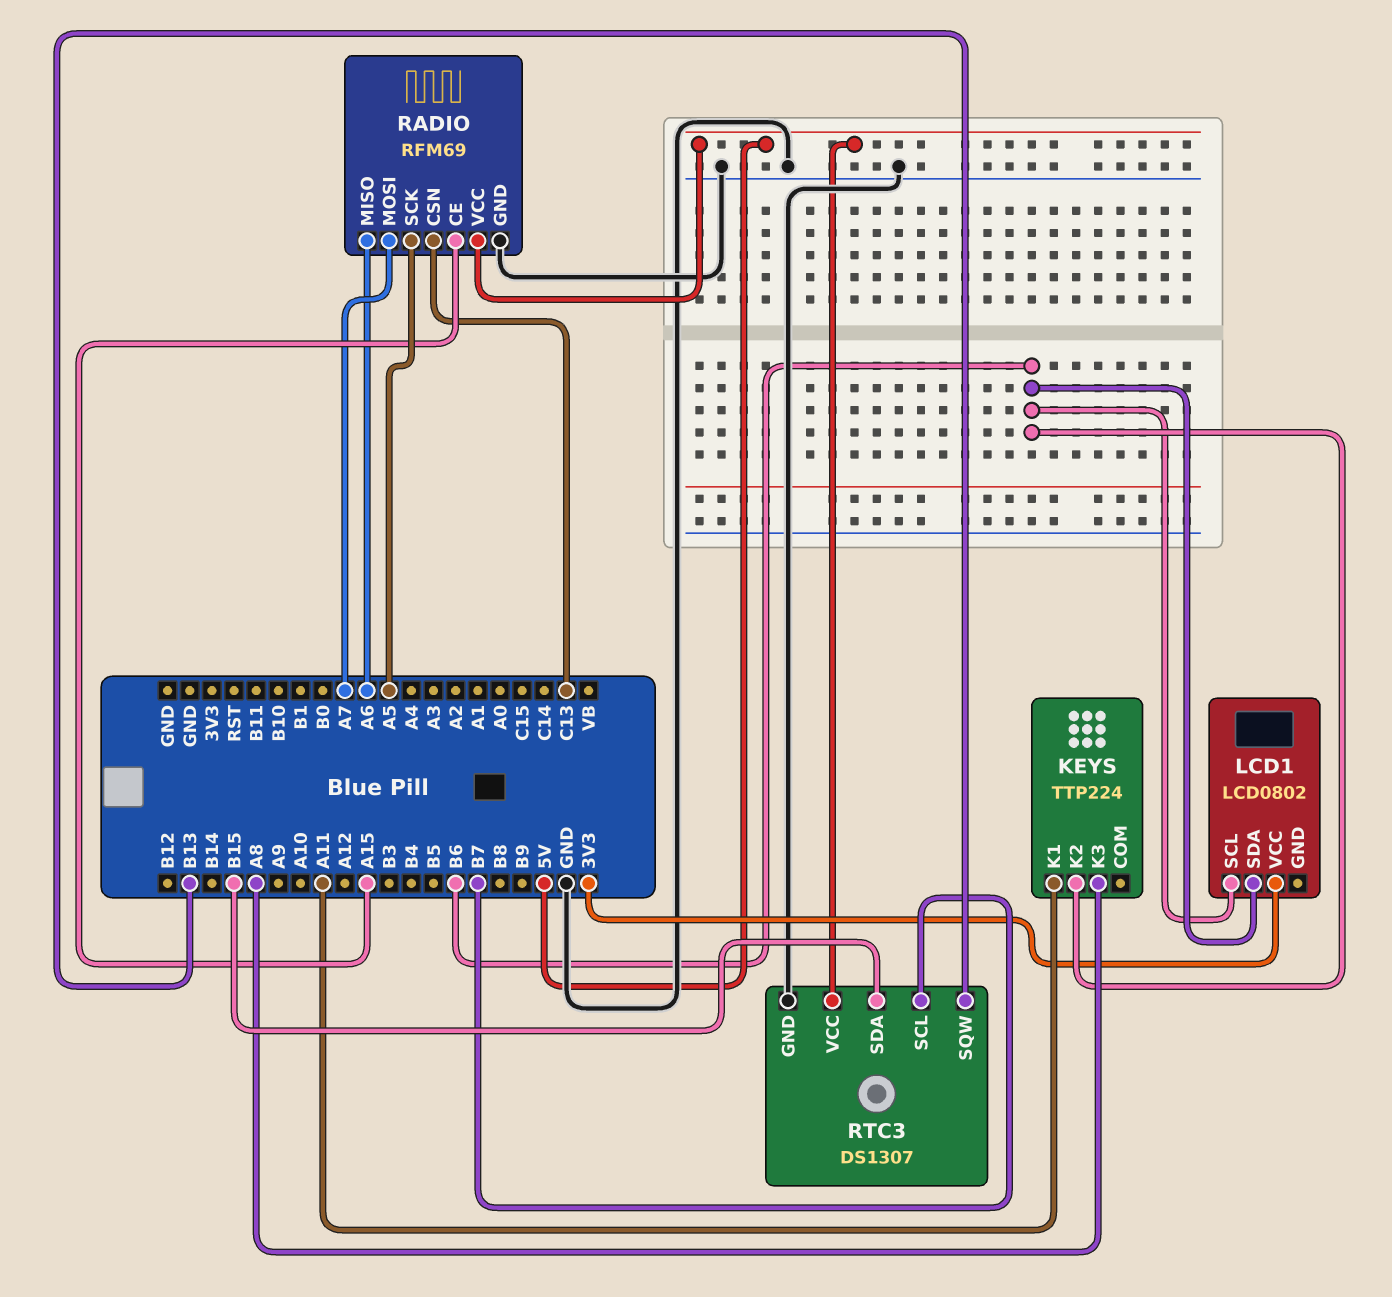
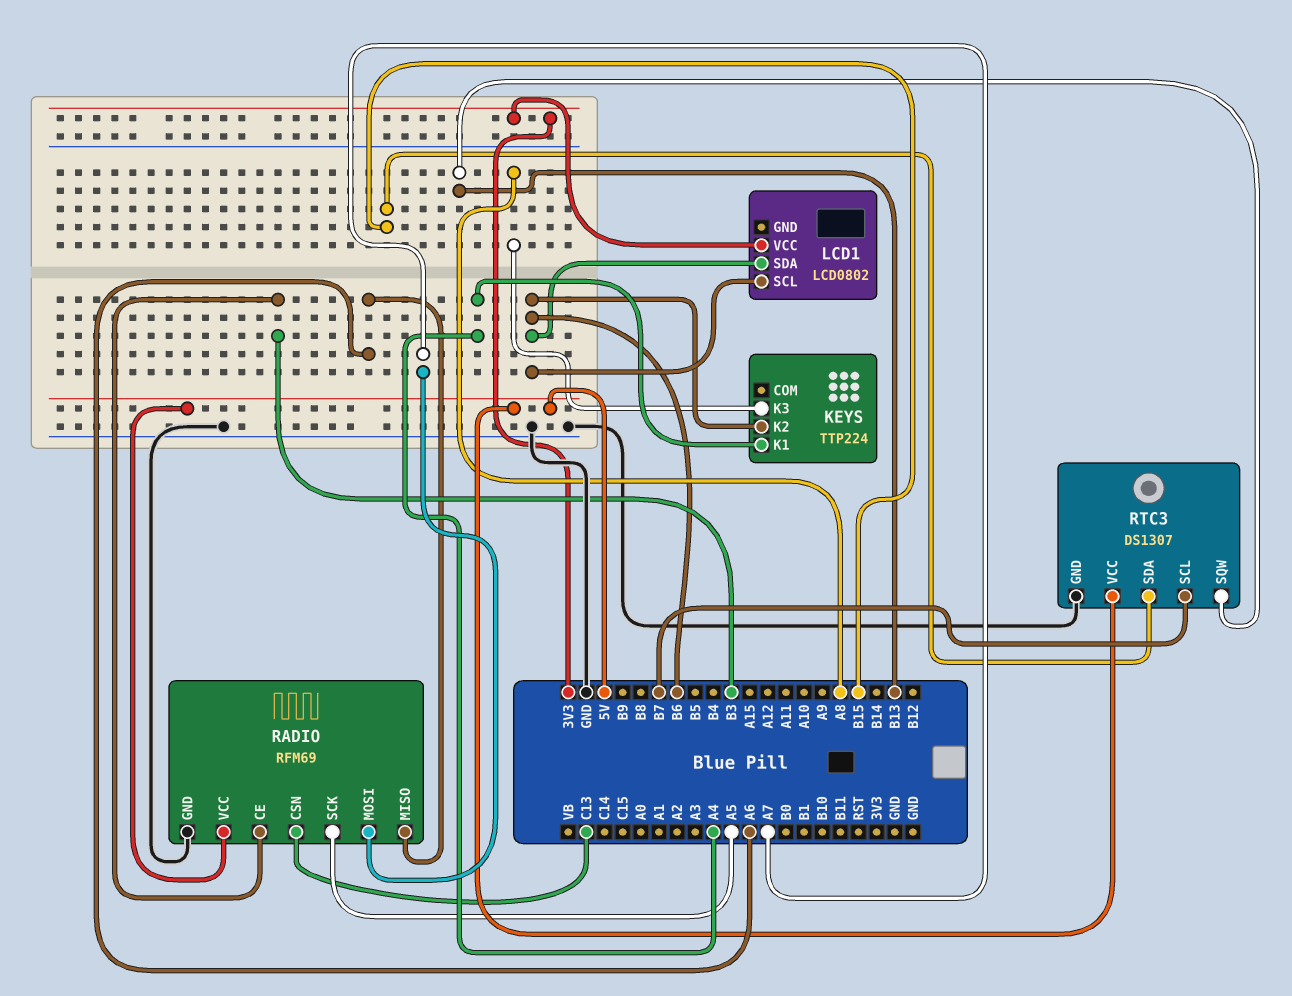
KEYS pin K1: A11 -> A4
RADIO pin CE: A15 -> B3

